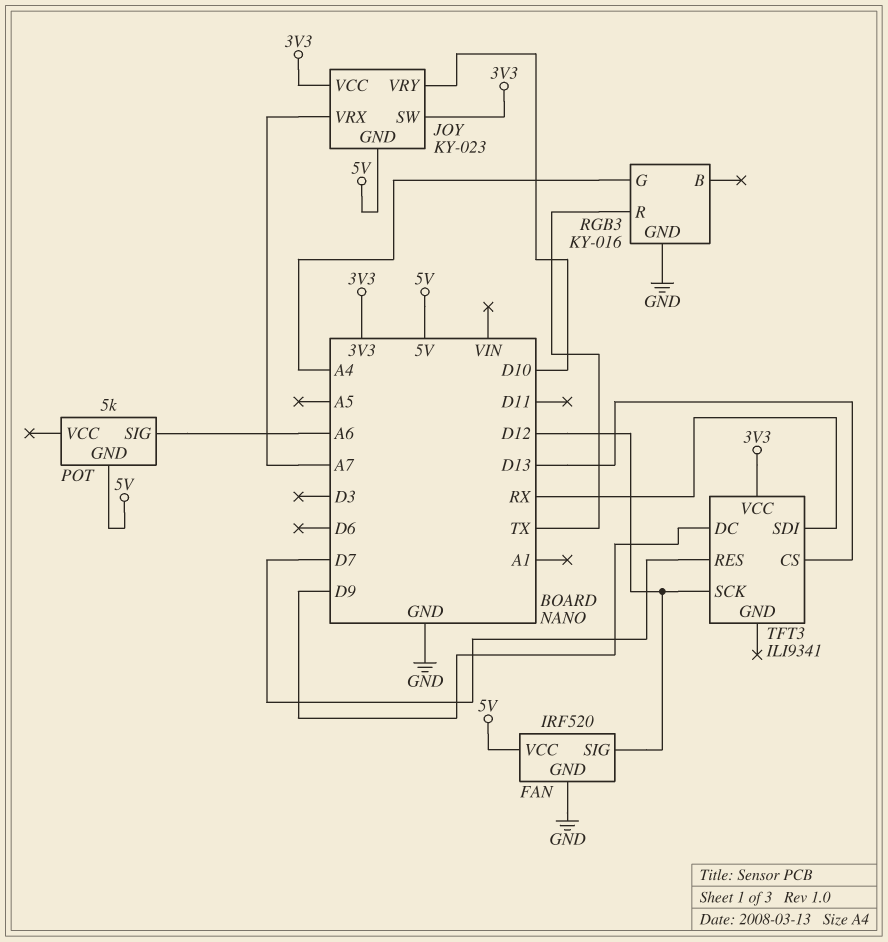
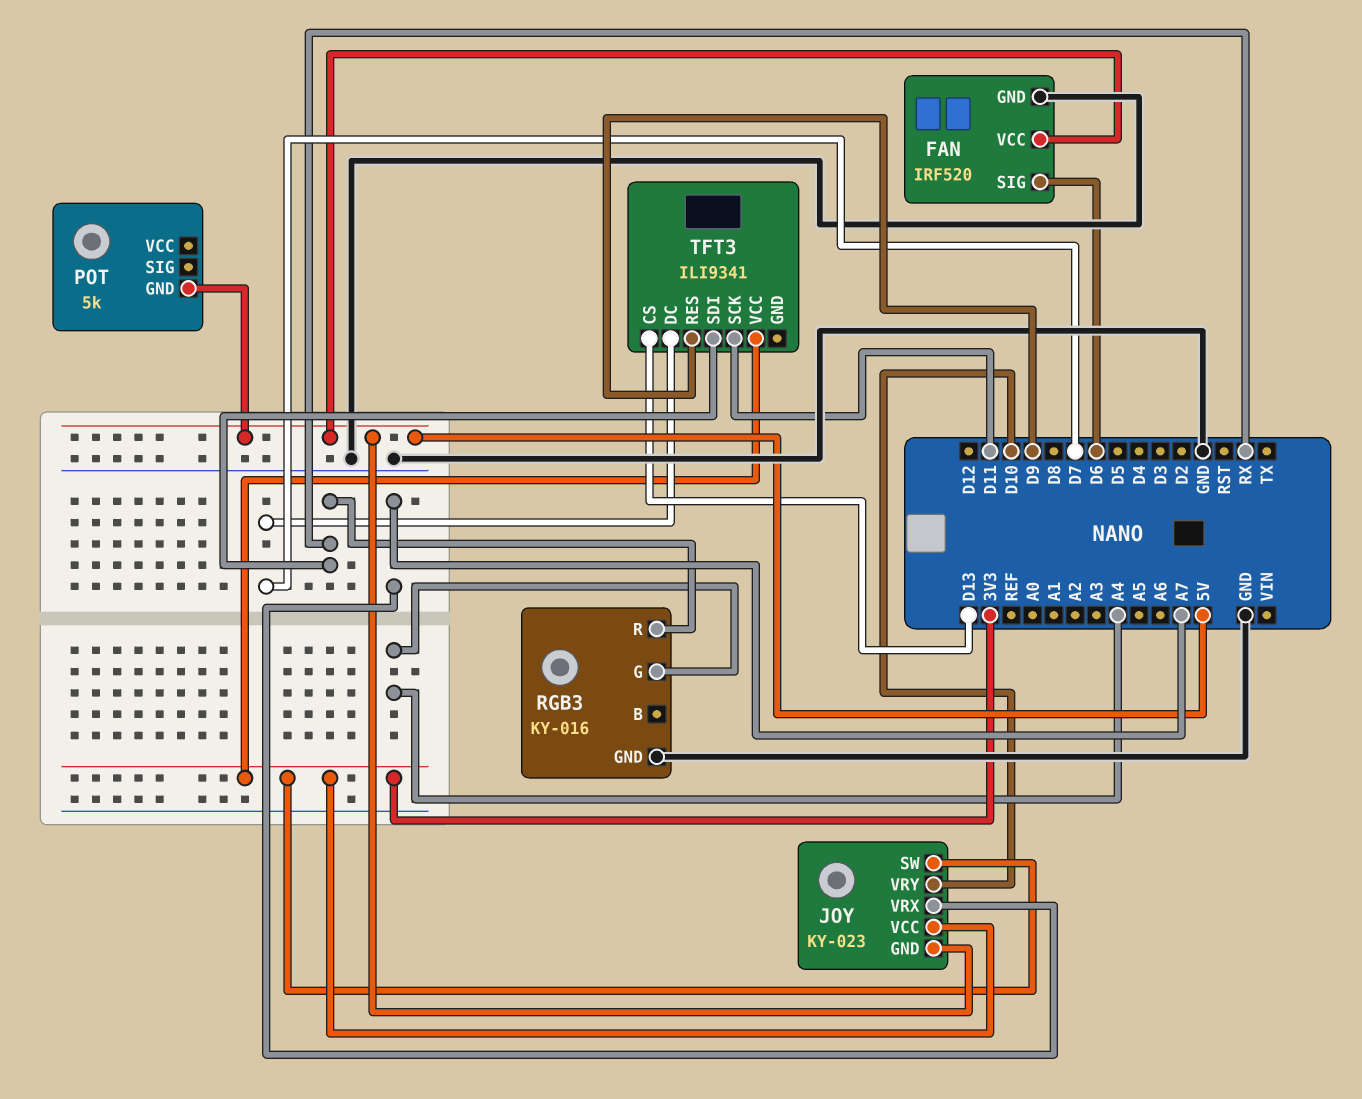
FAN pin SIG: D12 -> D6
POT pin SIG: A6 -> none
RGB3 pin R: TX -> RX
TFT3 pin DC: D9 -> D7
TFT3 pin RES: D7 -> D9
TFT3 pin SCK: D12 -> D11

